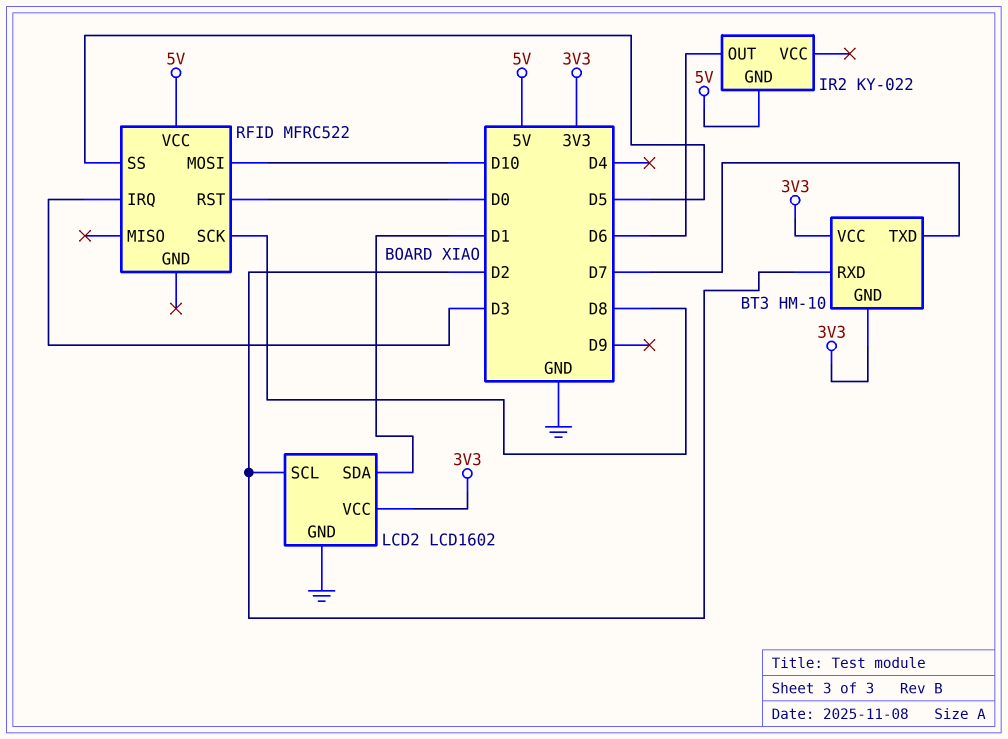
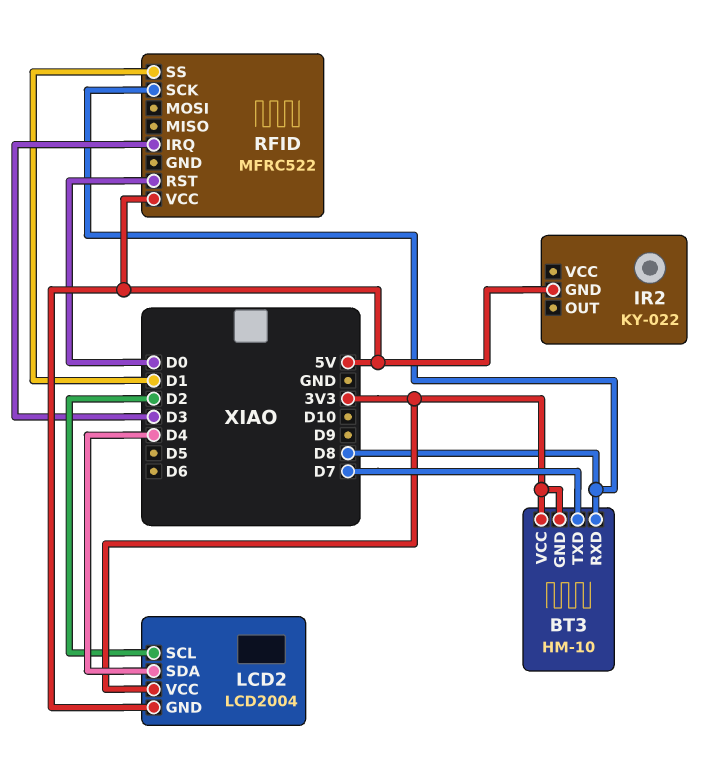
BT3 pin RXD: D2 -> D8
IR2 pin OUT: D6 -> none
LCD2: LCD1602 -> LCD2004
LCD2 pin GND: GND -> 5V
LCD2 pin SDA: D1 -> D4
RFID pin MOSI: D10 -> none
RFID pin SS: D5 -> D1

